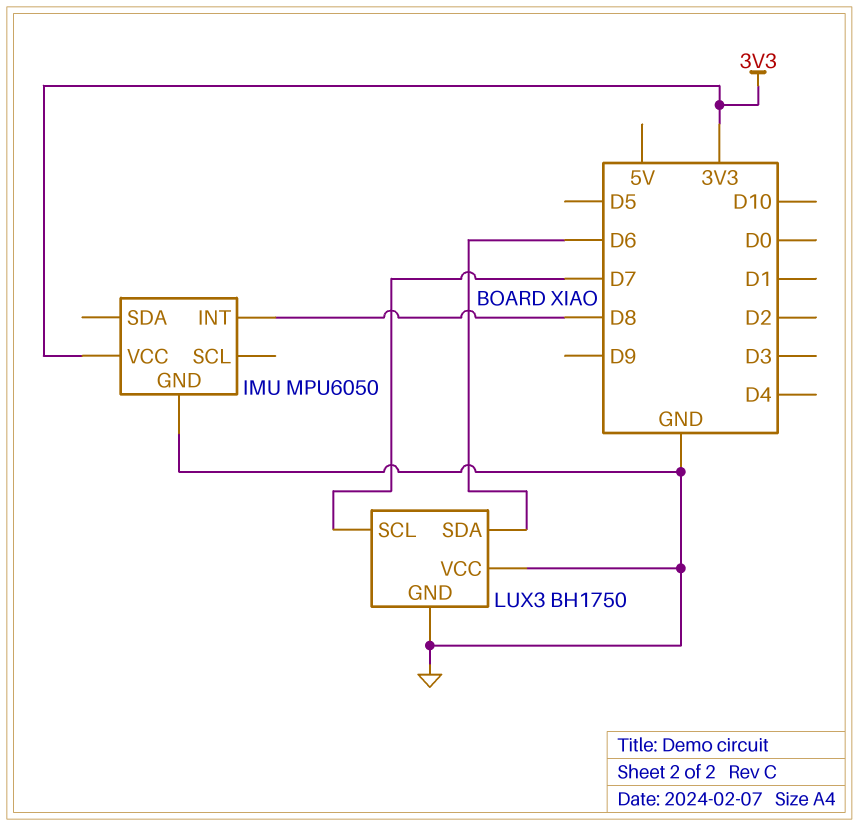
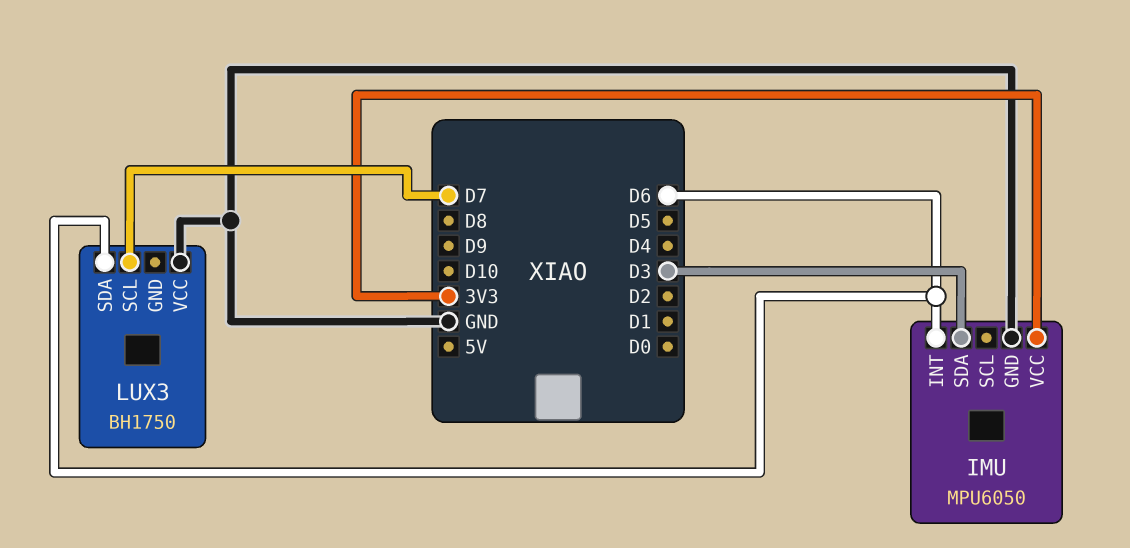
IMU pin INT: D8 -> D6
IMU pin SDA: none -> D3
LUX3 pin GND: GND -> none

